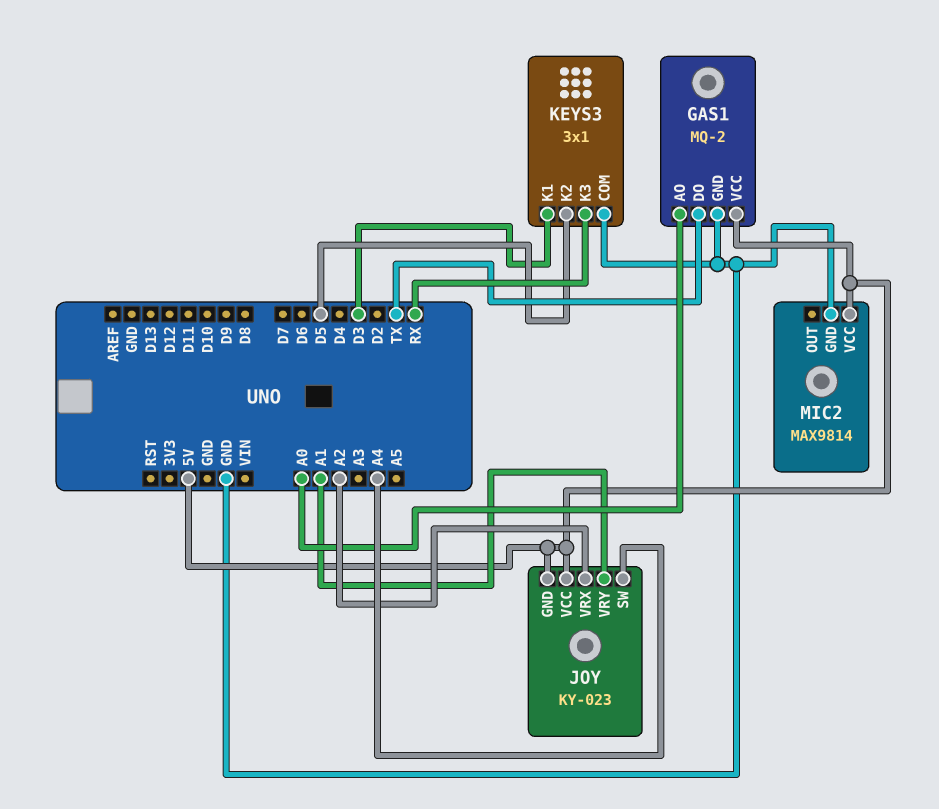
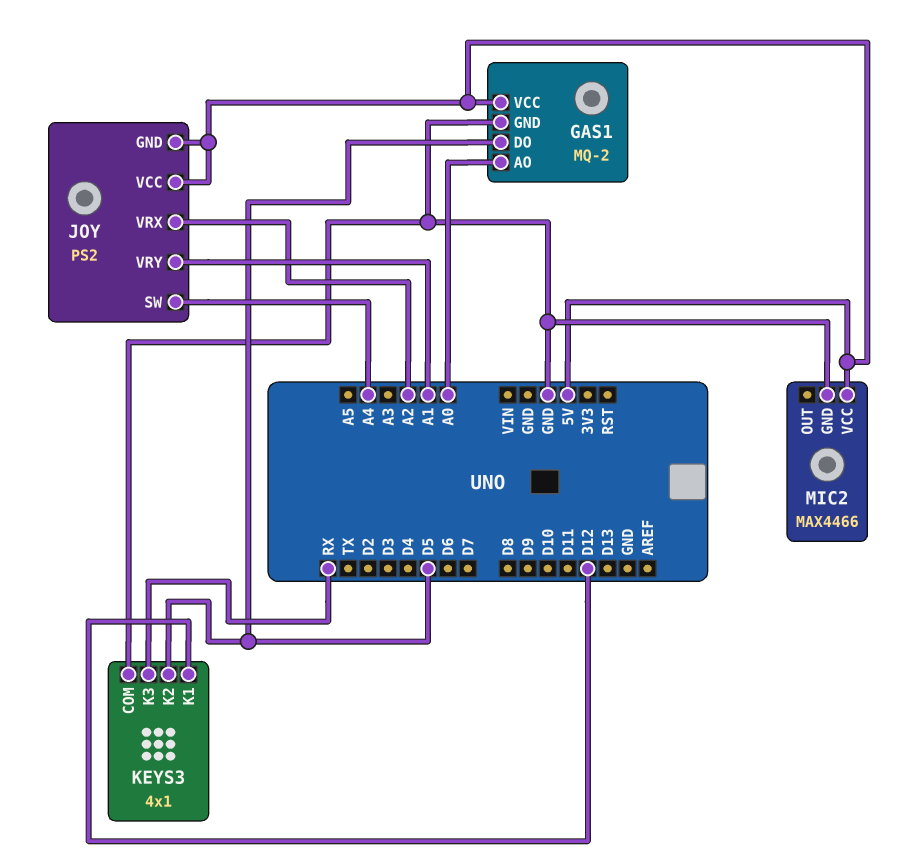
GAS1 pin DO: TX -> D5
JOY: KY-023 -> PS2
KEYS3: 3x1 -> 4x1
KEYS3 pin K1: D3 -> D12
MIC2: MAX9814 -> MAX4466

